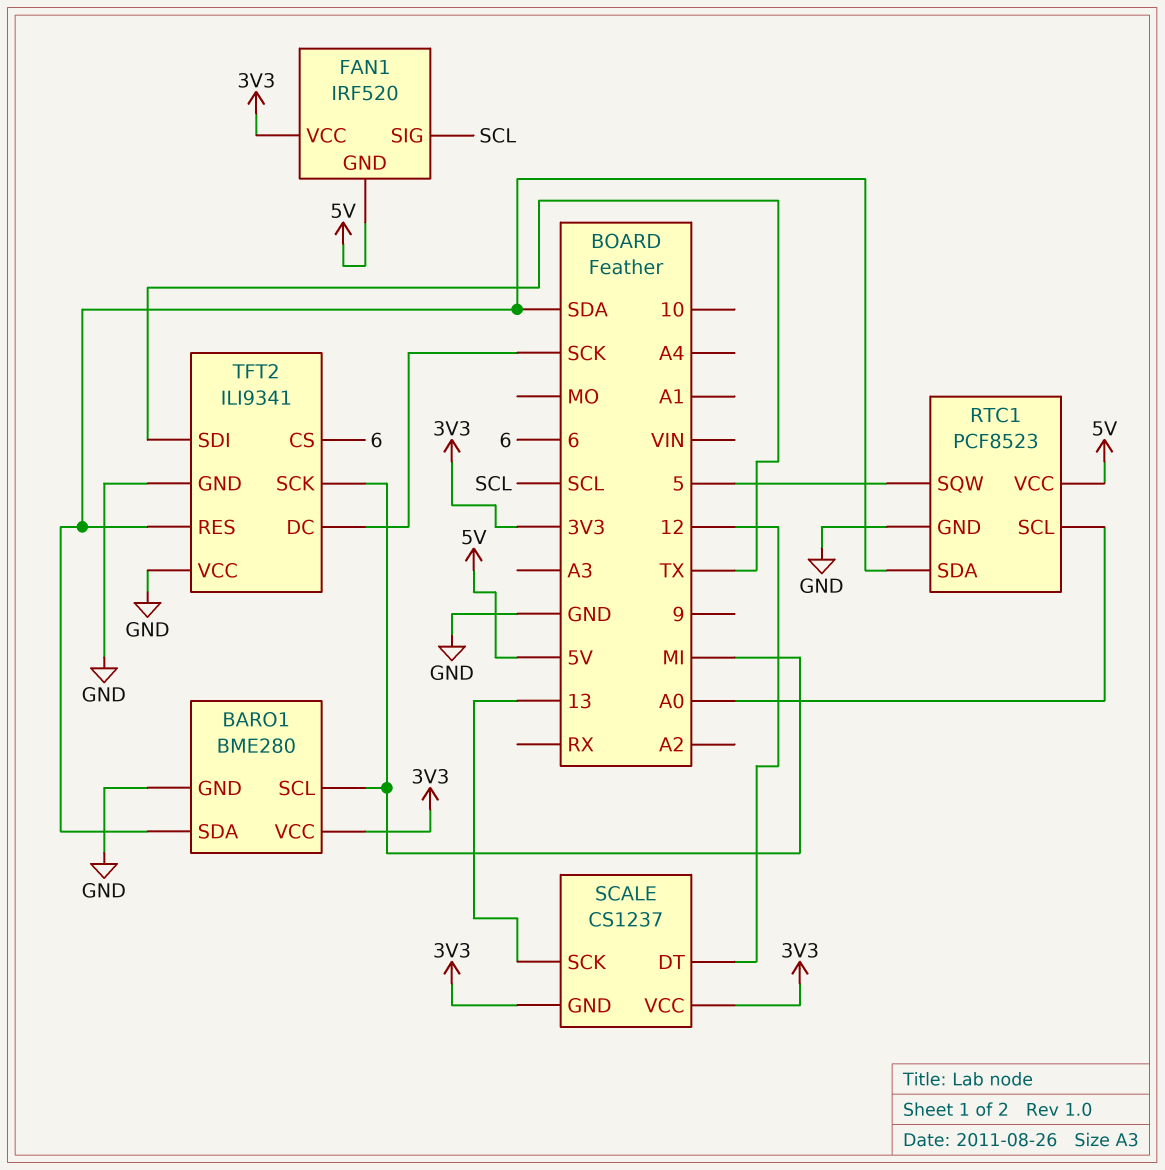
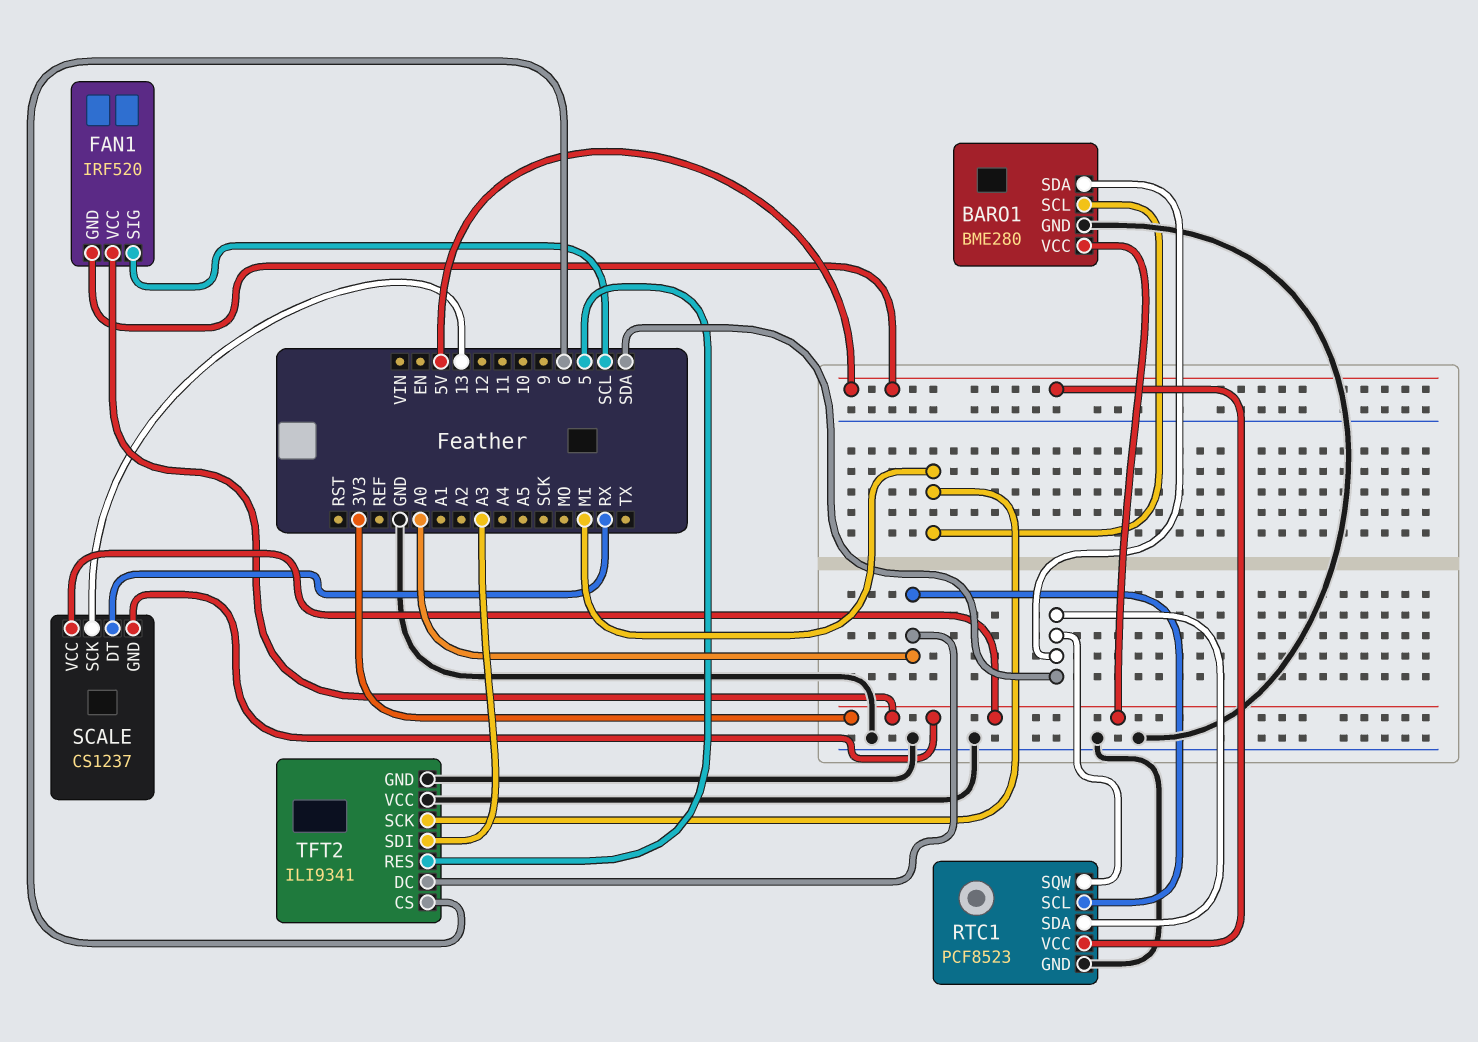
RTC1 pin SQW: 5 -> SDA
SCALE pin DT: 12 -> RX
TFT2 pin DC: SCK -> A0
TFT2 pin RES: SDA -> 5
TFT2 pin SDI: TX -> A3

